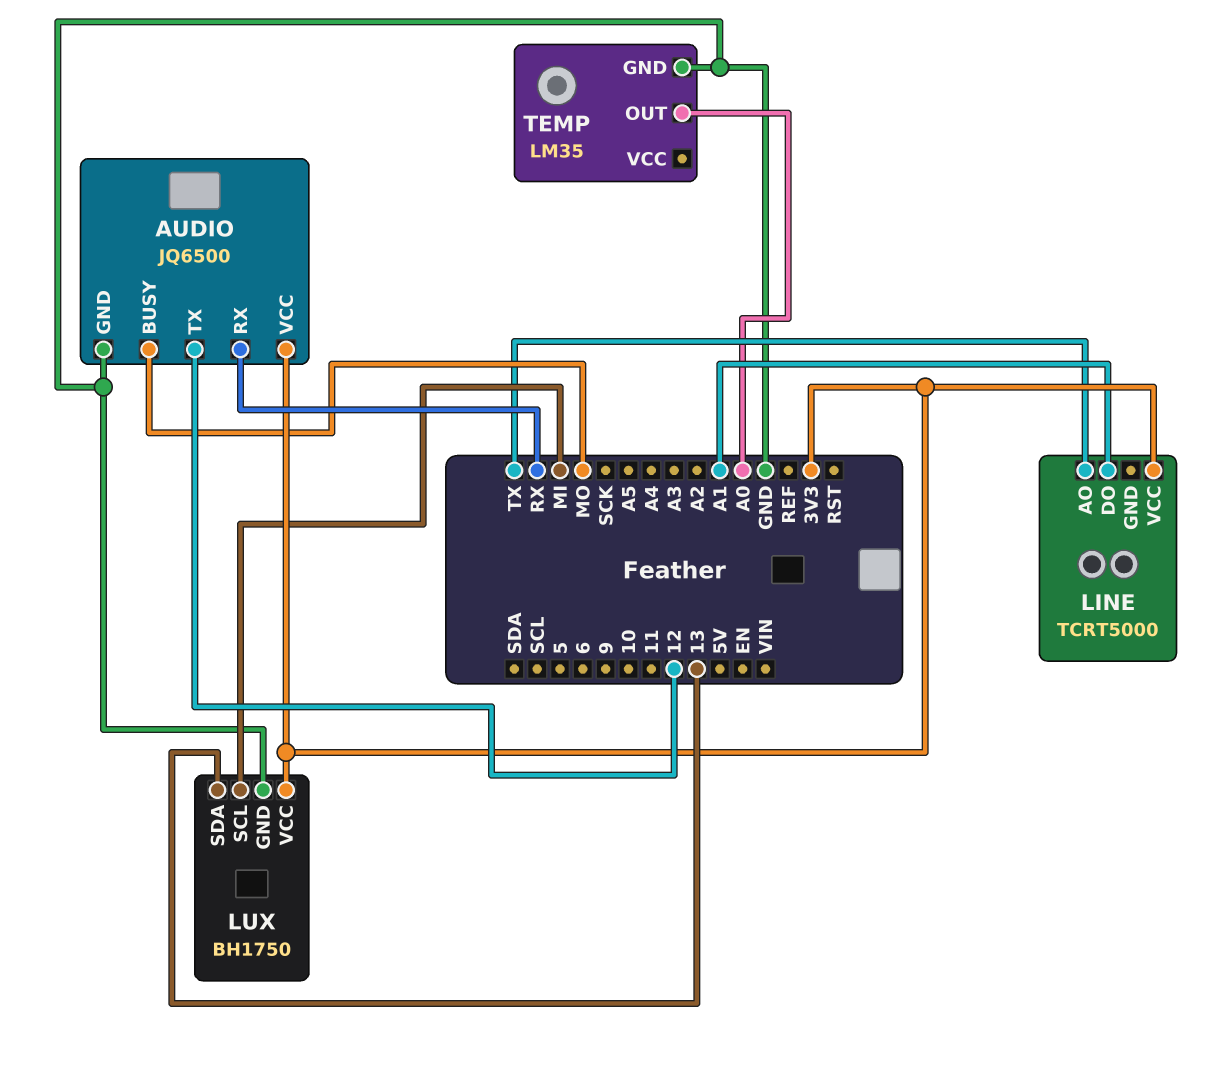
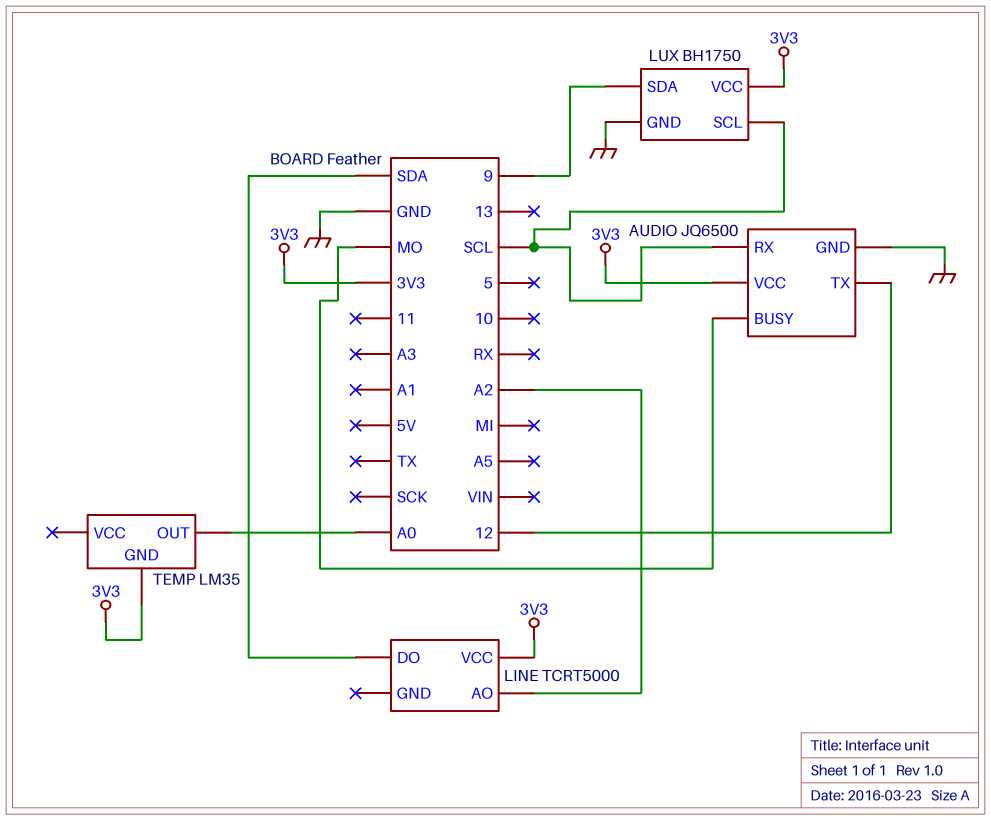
AUDIO pin RX: RX -> SCL
LINE pin AO: TX -> A2
LINE pin DO: A1 -> SDA
LUX pin SCL: MI -> SCL
LUX pin SDA: 13 -> 9
TEMP pin GND: GND -> 3V3

